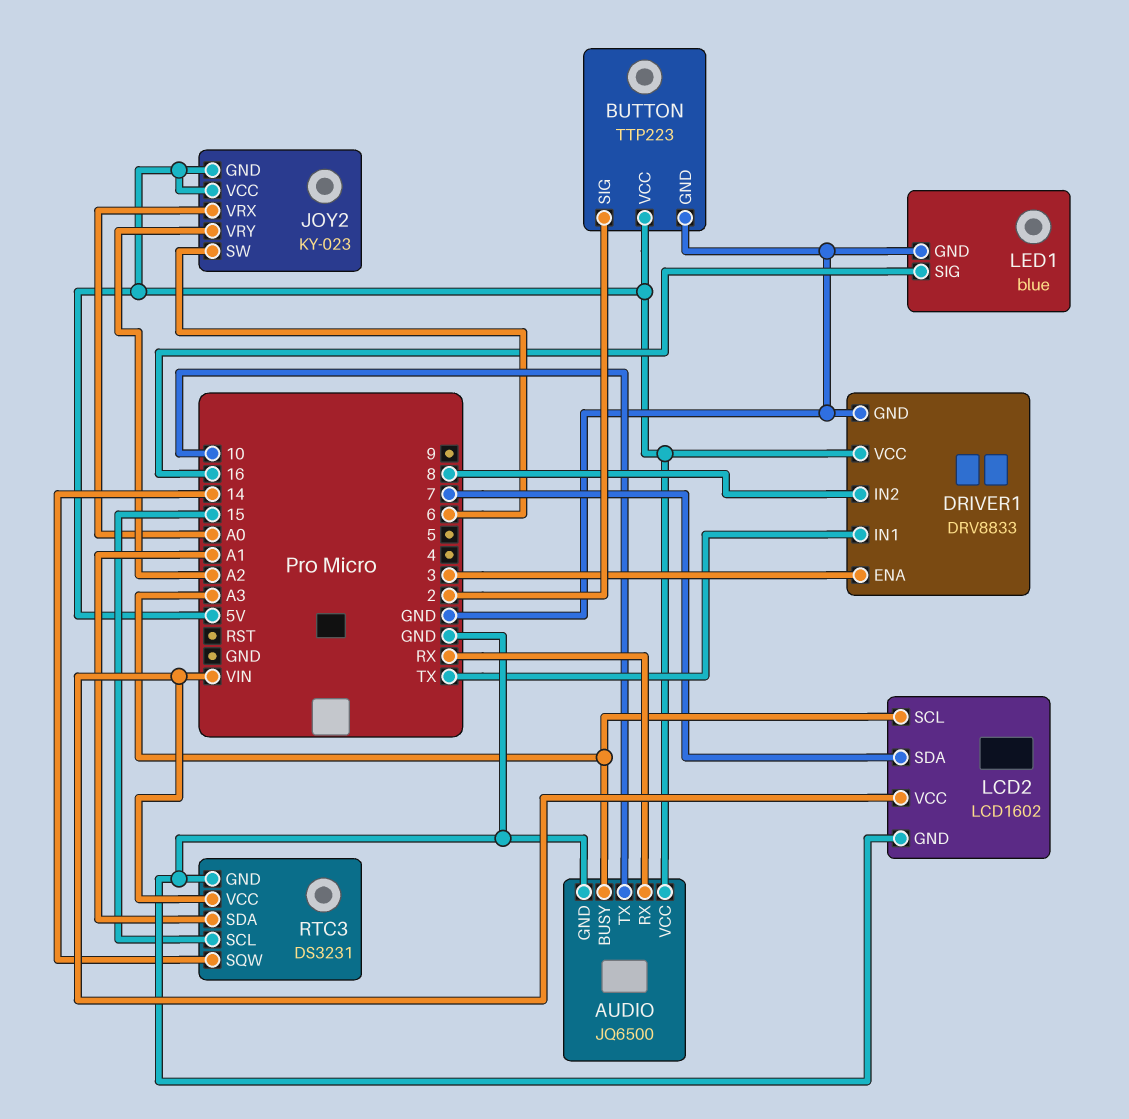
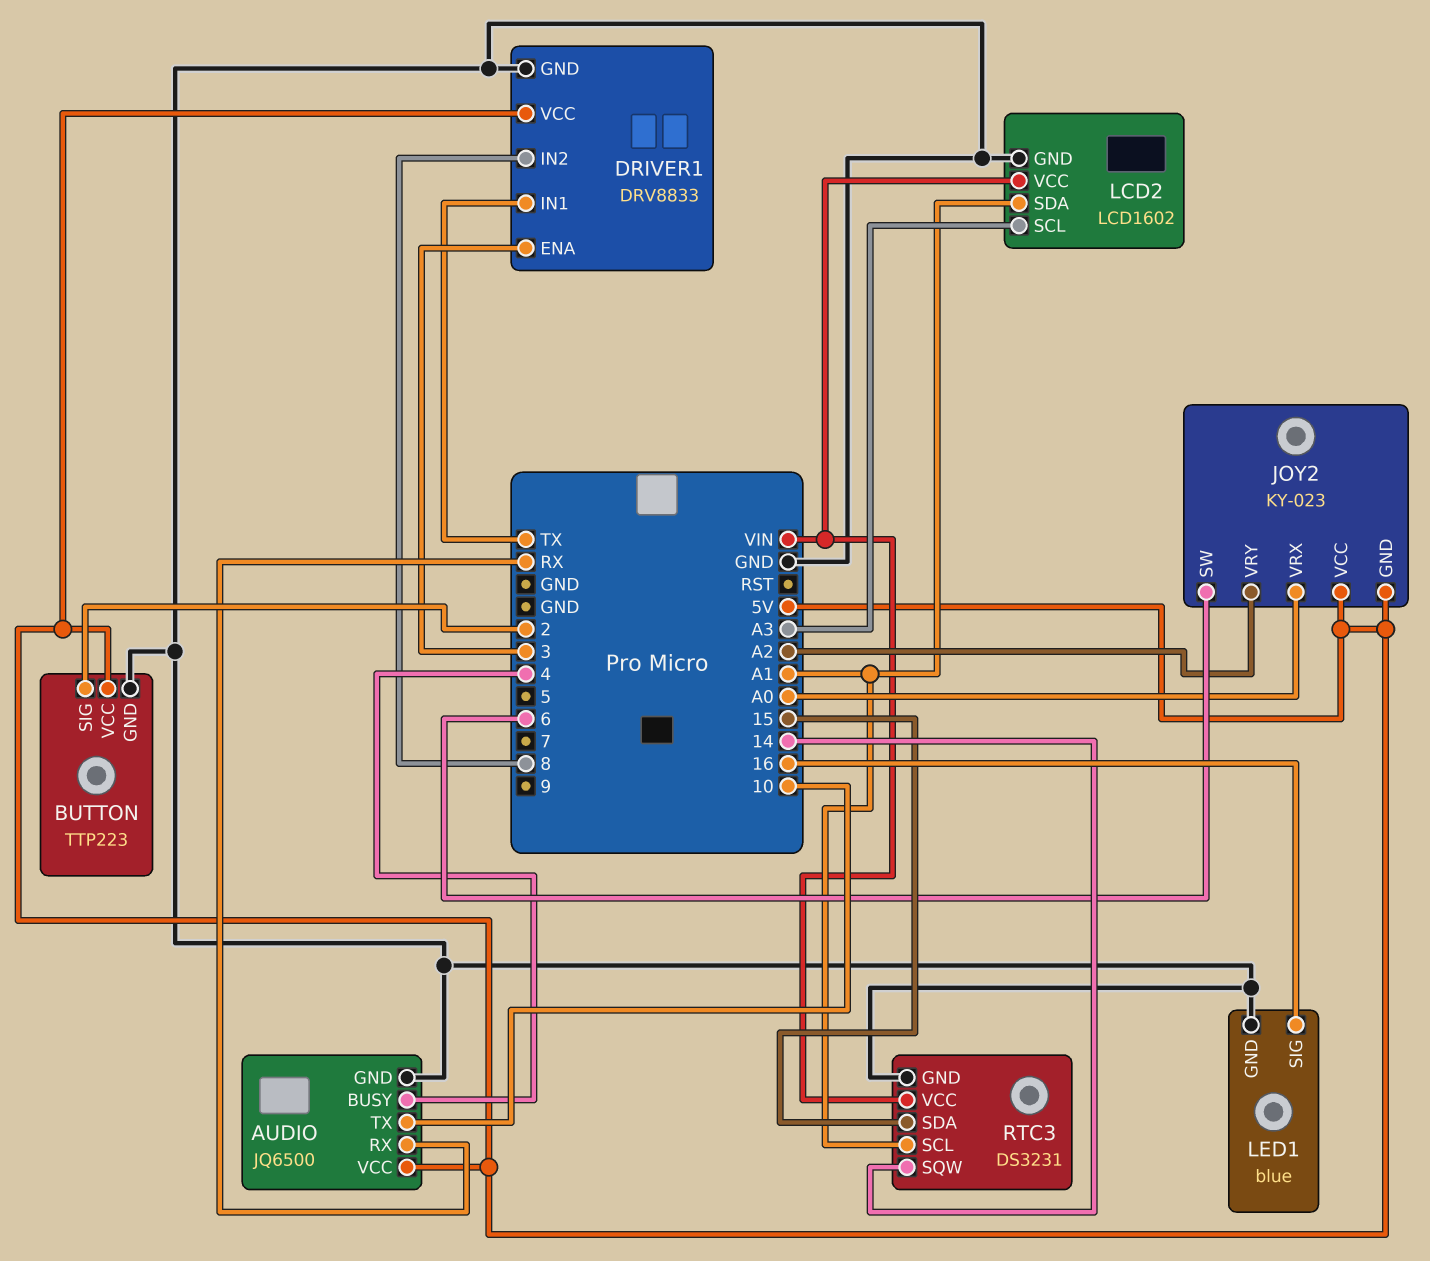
AUDIO pin BUSY: A3 -> 4
LCD2 pin SDA: 7 -> A1
RTC3 pin SCL: 15 -> A1
RTC3 pin SDA: A1 -> 15

